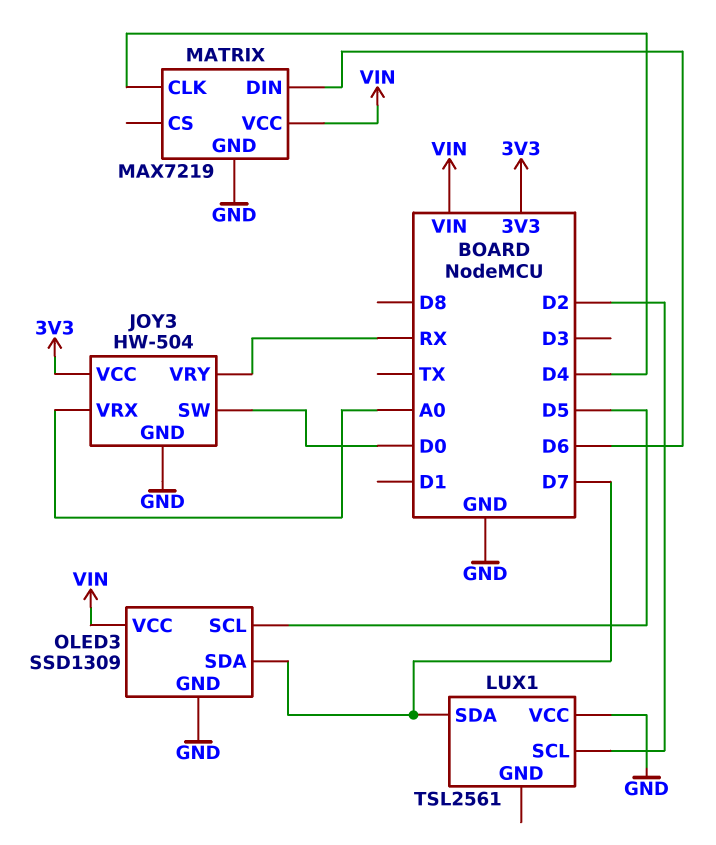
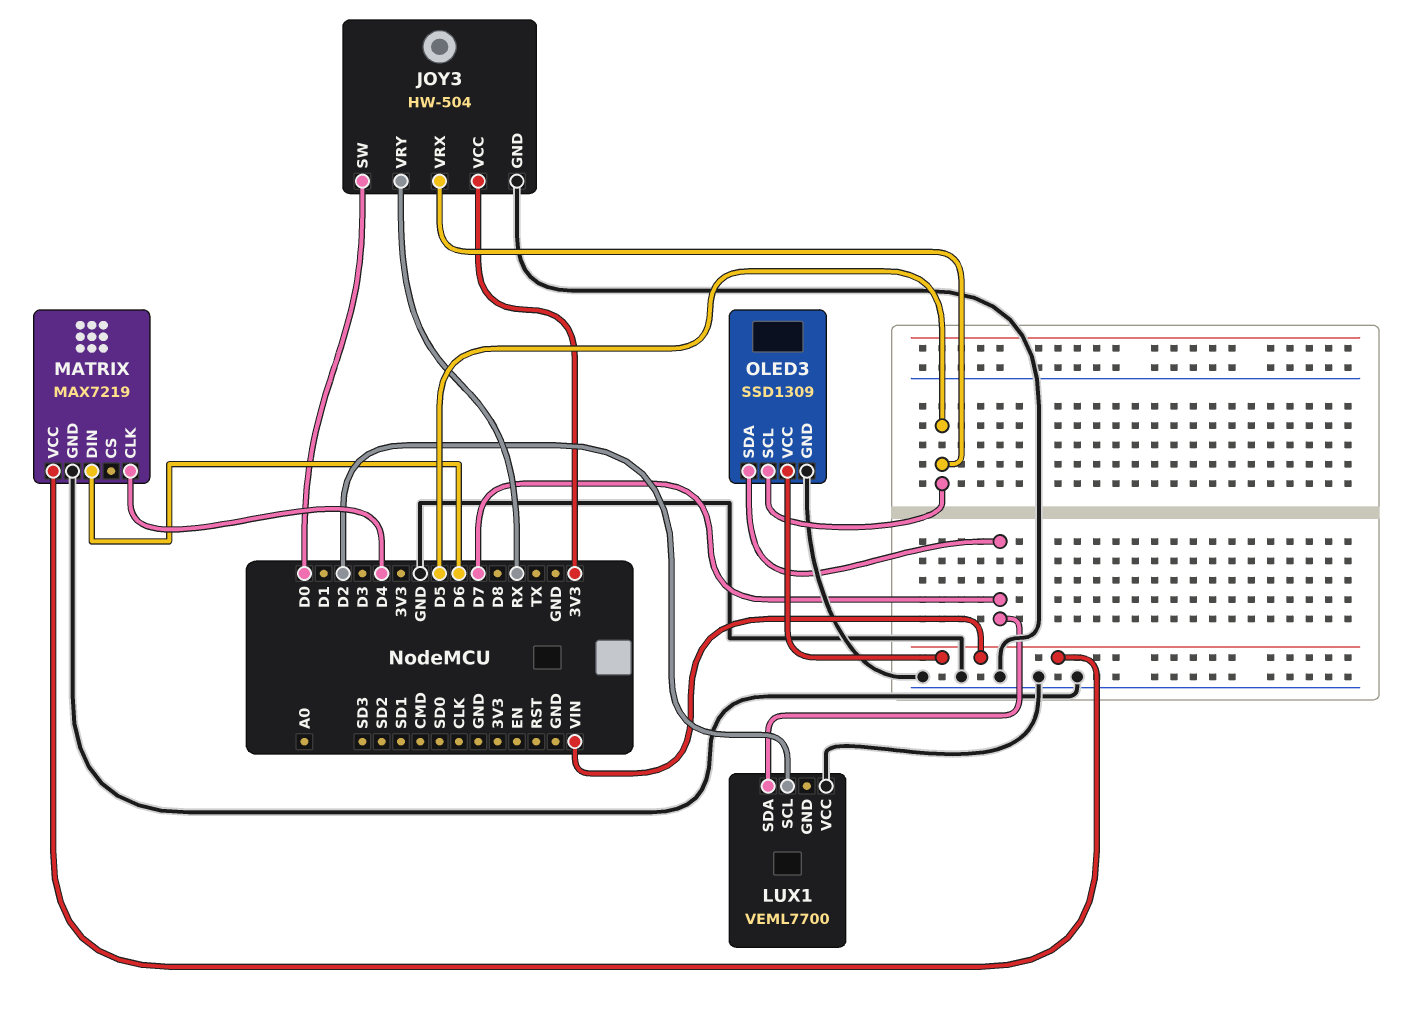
JOY3 pin VRX: A0 -> D5
LUX1: TSL2561 -> VEML7700

